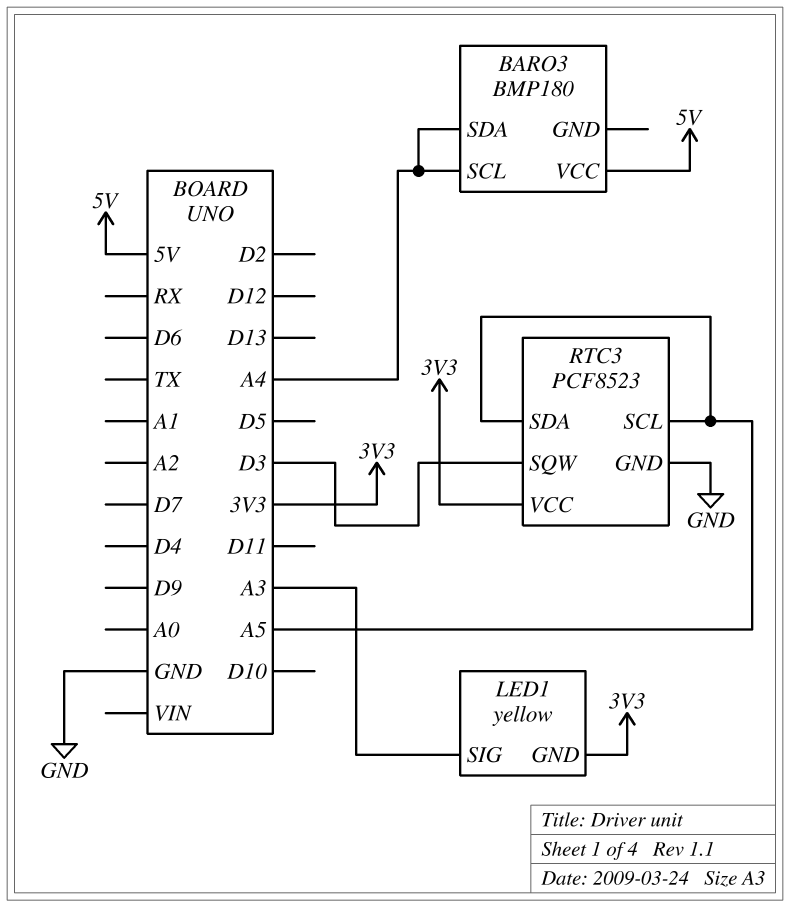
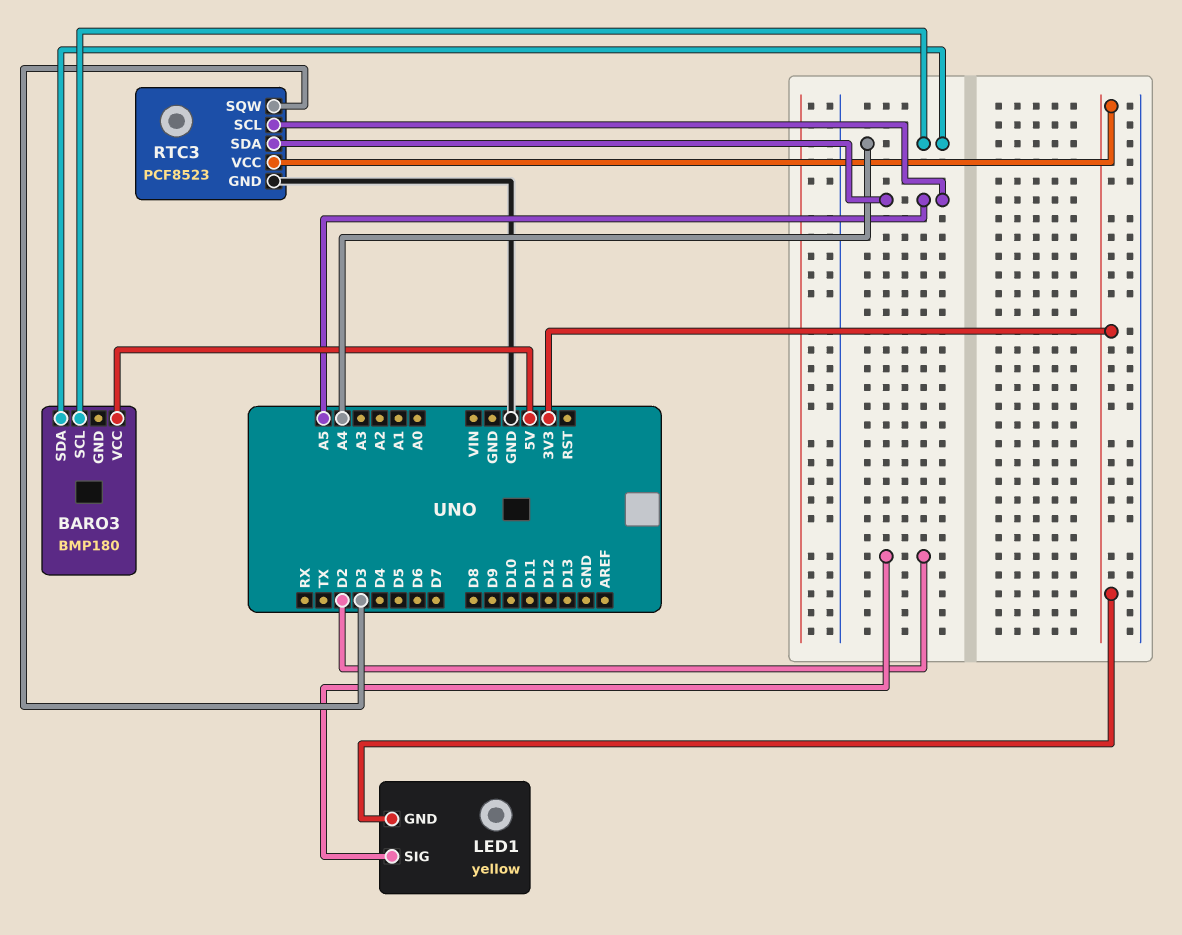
LED1 pin SIG: A3 -> D2

